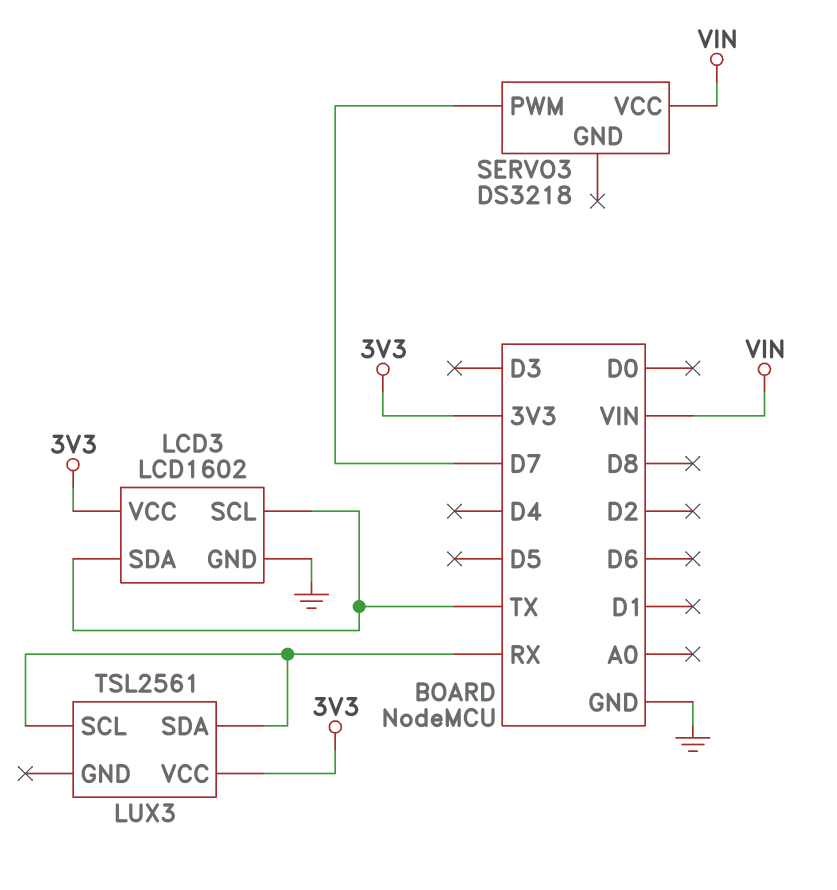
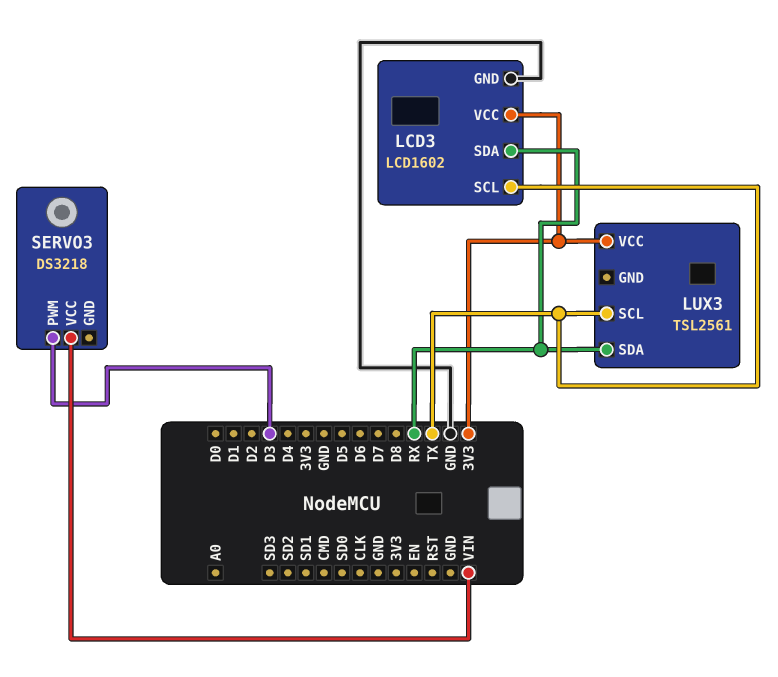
LCD3 pin SDA: TX -> RX
LUX3 pin SCL: RX -> TX
SERVO3 pin PWM: D7 -> D3

